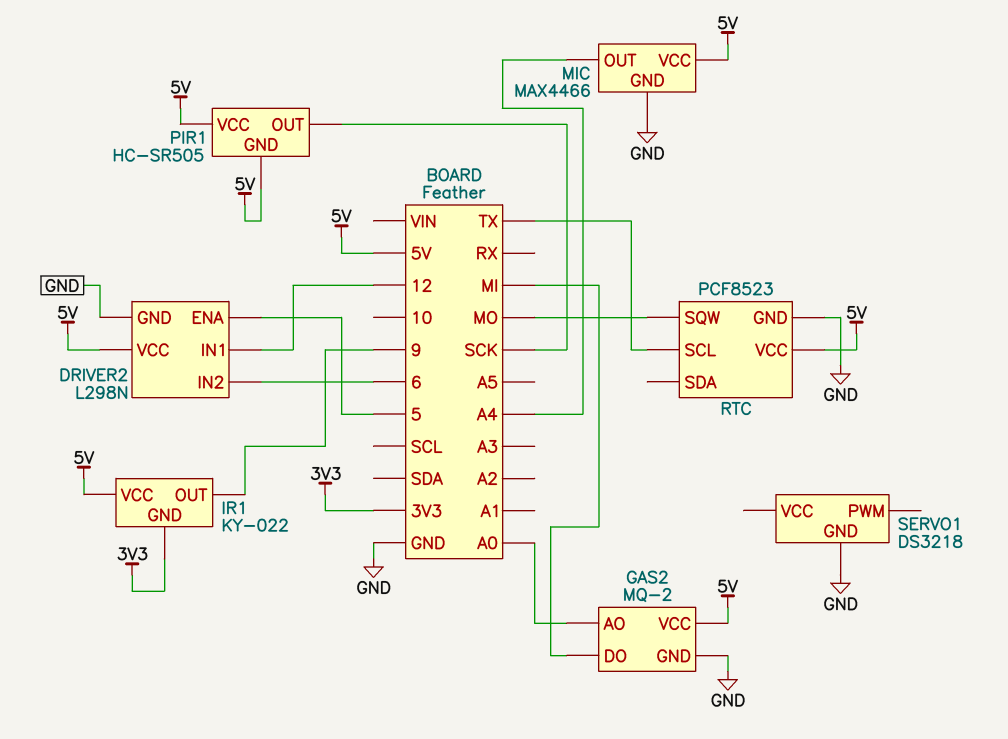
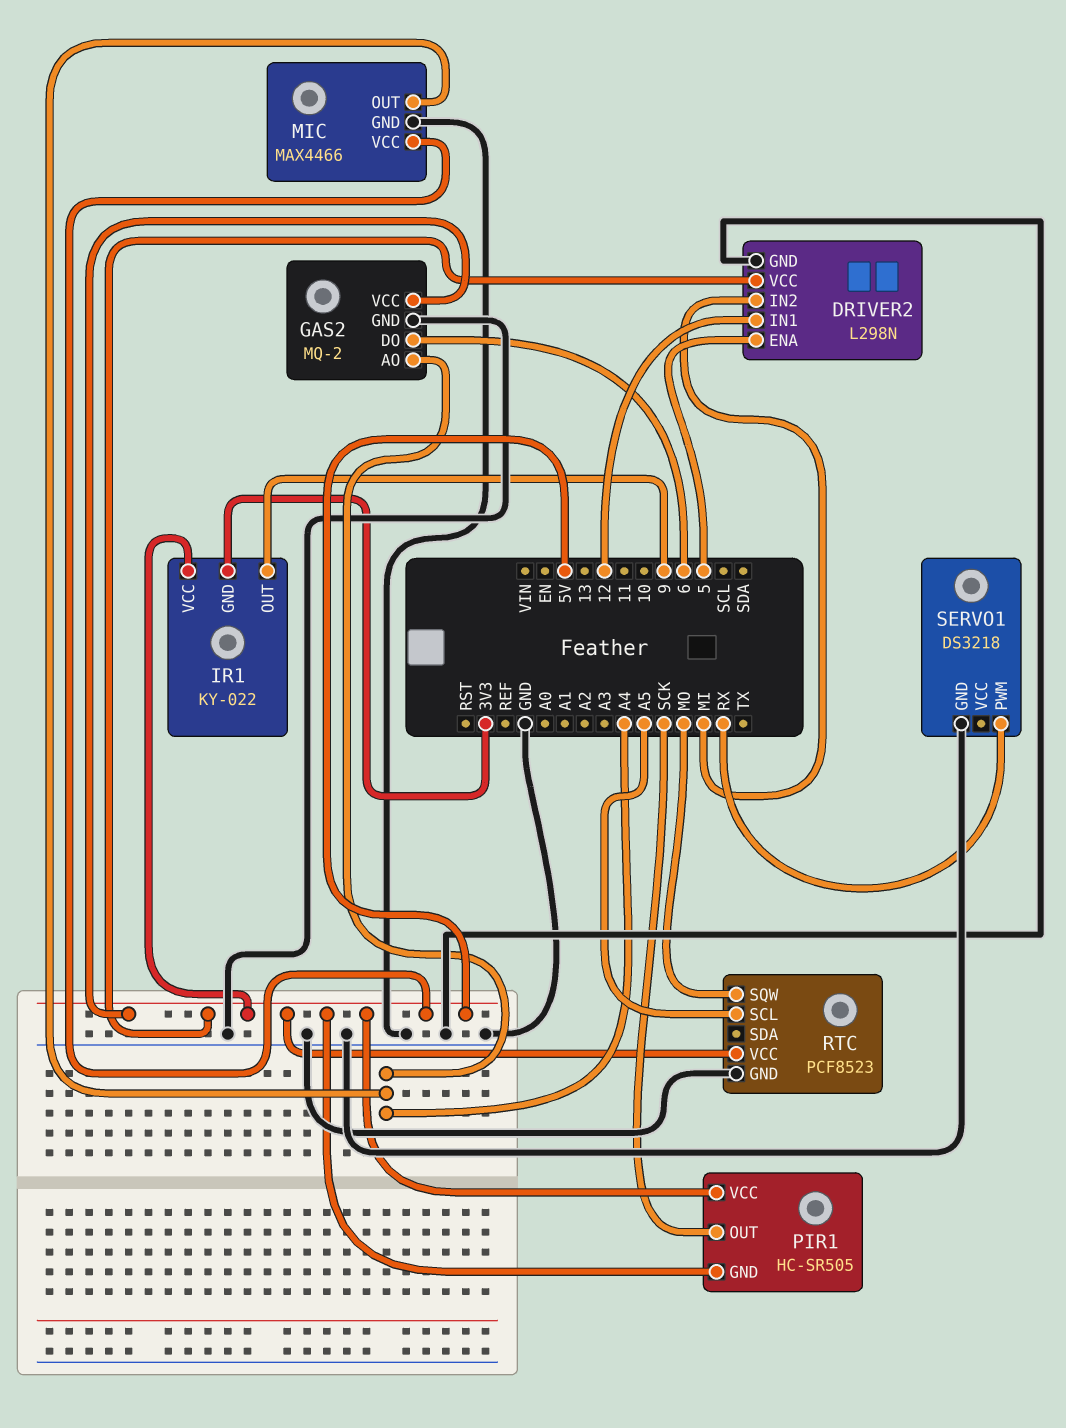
DRIVER2 pin IN2: 6 -> MI
GAS2 pin AO: A0 -> A4
GAS2 pin DO: MI -> 6
RTC pin SCL: TX -> A5
SERVO1 pin PWM: none -> RX

